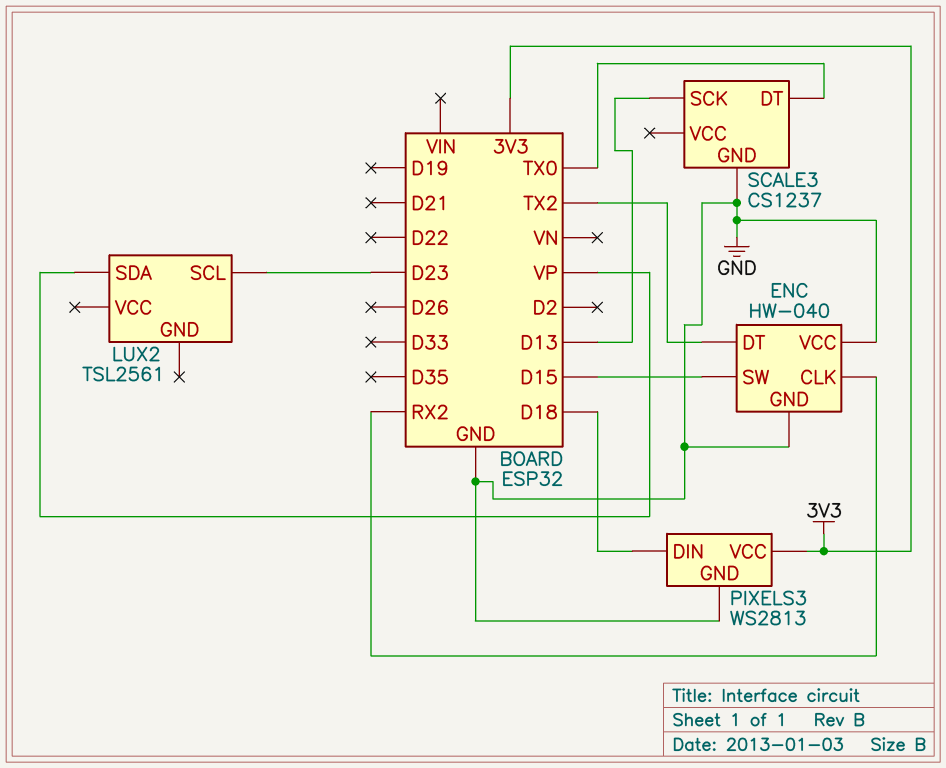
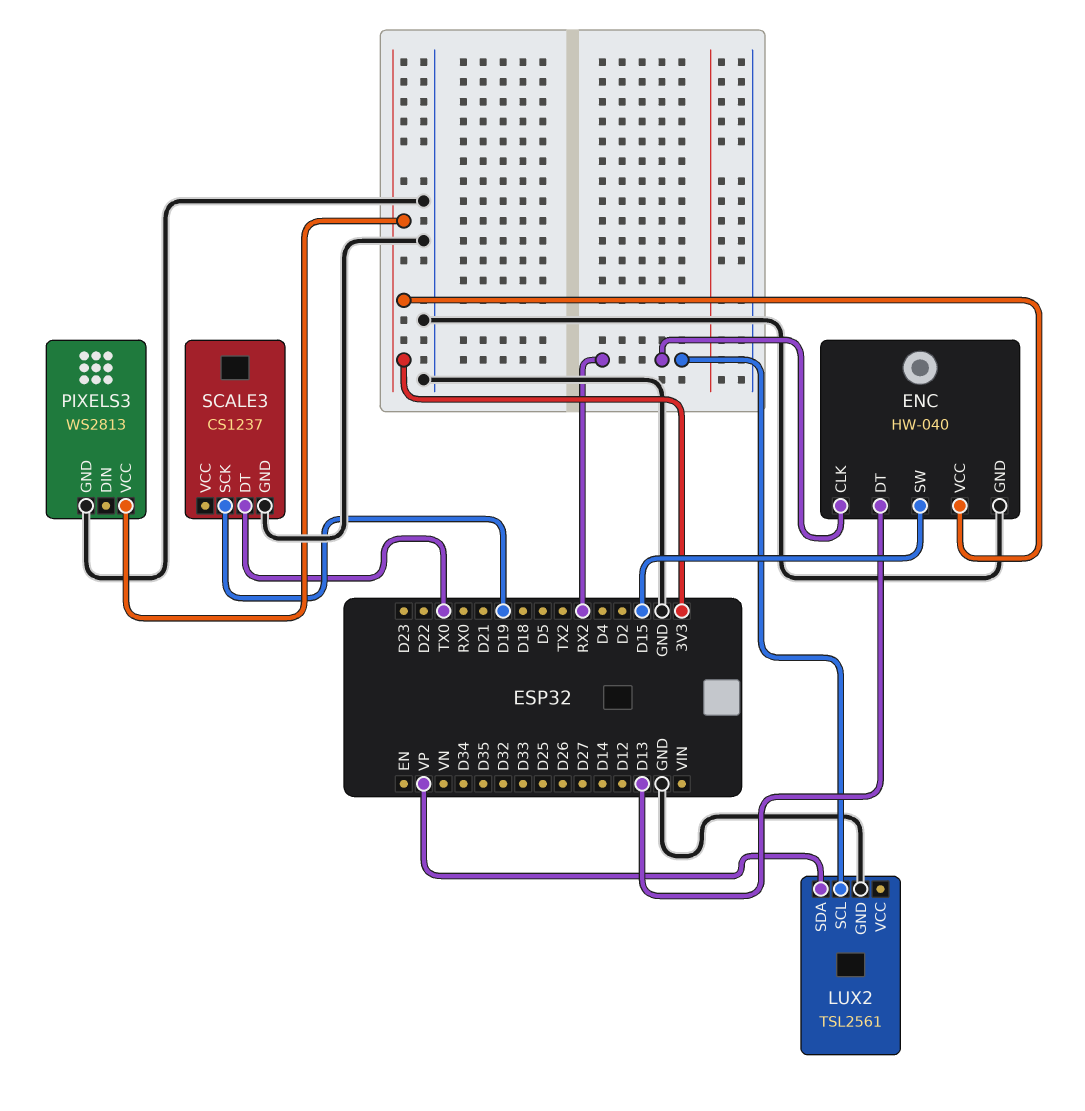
ENC pin DT: TX2 -> D13
ENC pin VCC: GND -> 3V3
LUX2 pin GND: none -> GND
LUX2 pin SCL: D23 -> RX2
PIXELS3 pin DIN: D18 -> none
SCALE3 pin SCK: D13 -> D19

